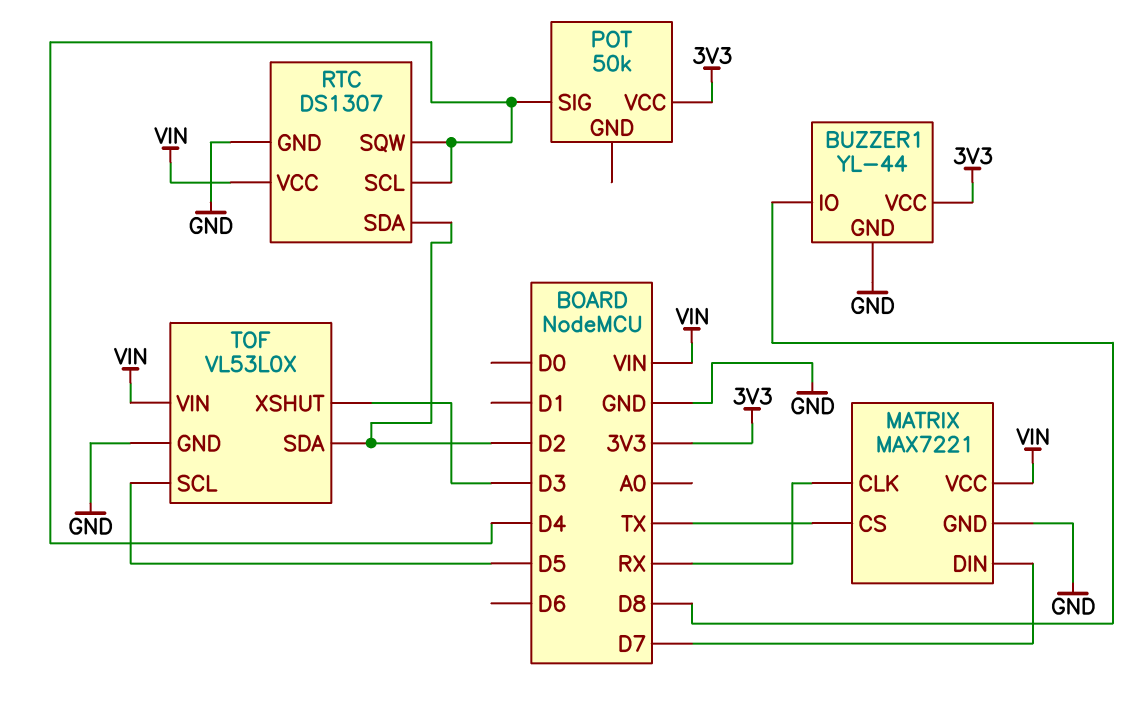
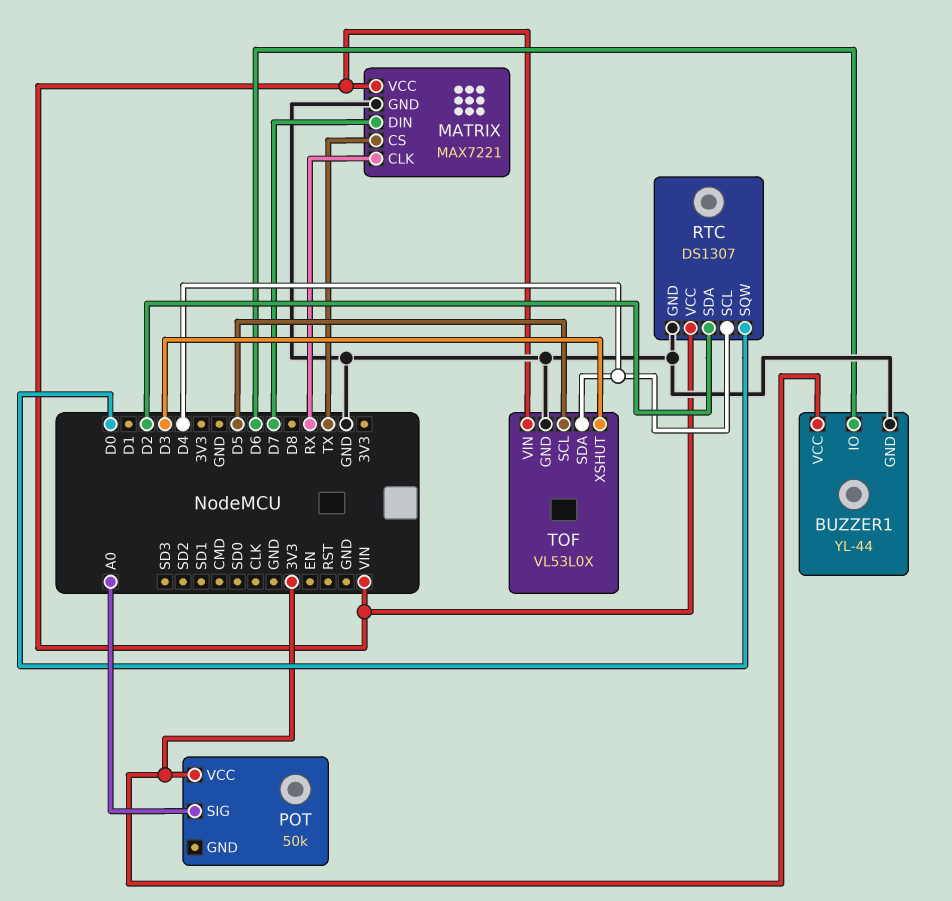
BUZZER1 pin IO: D8 -> D6
POT pin SIG: D4 -> A0
RTC pin SQW: D4 -> D0
TOF pin SDA: D2 -> D4

